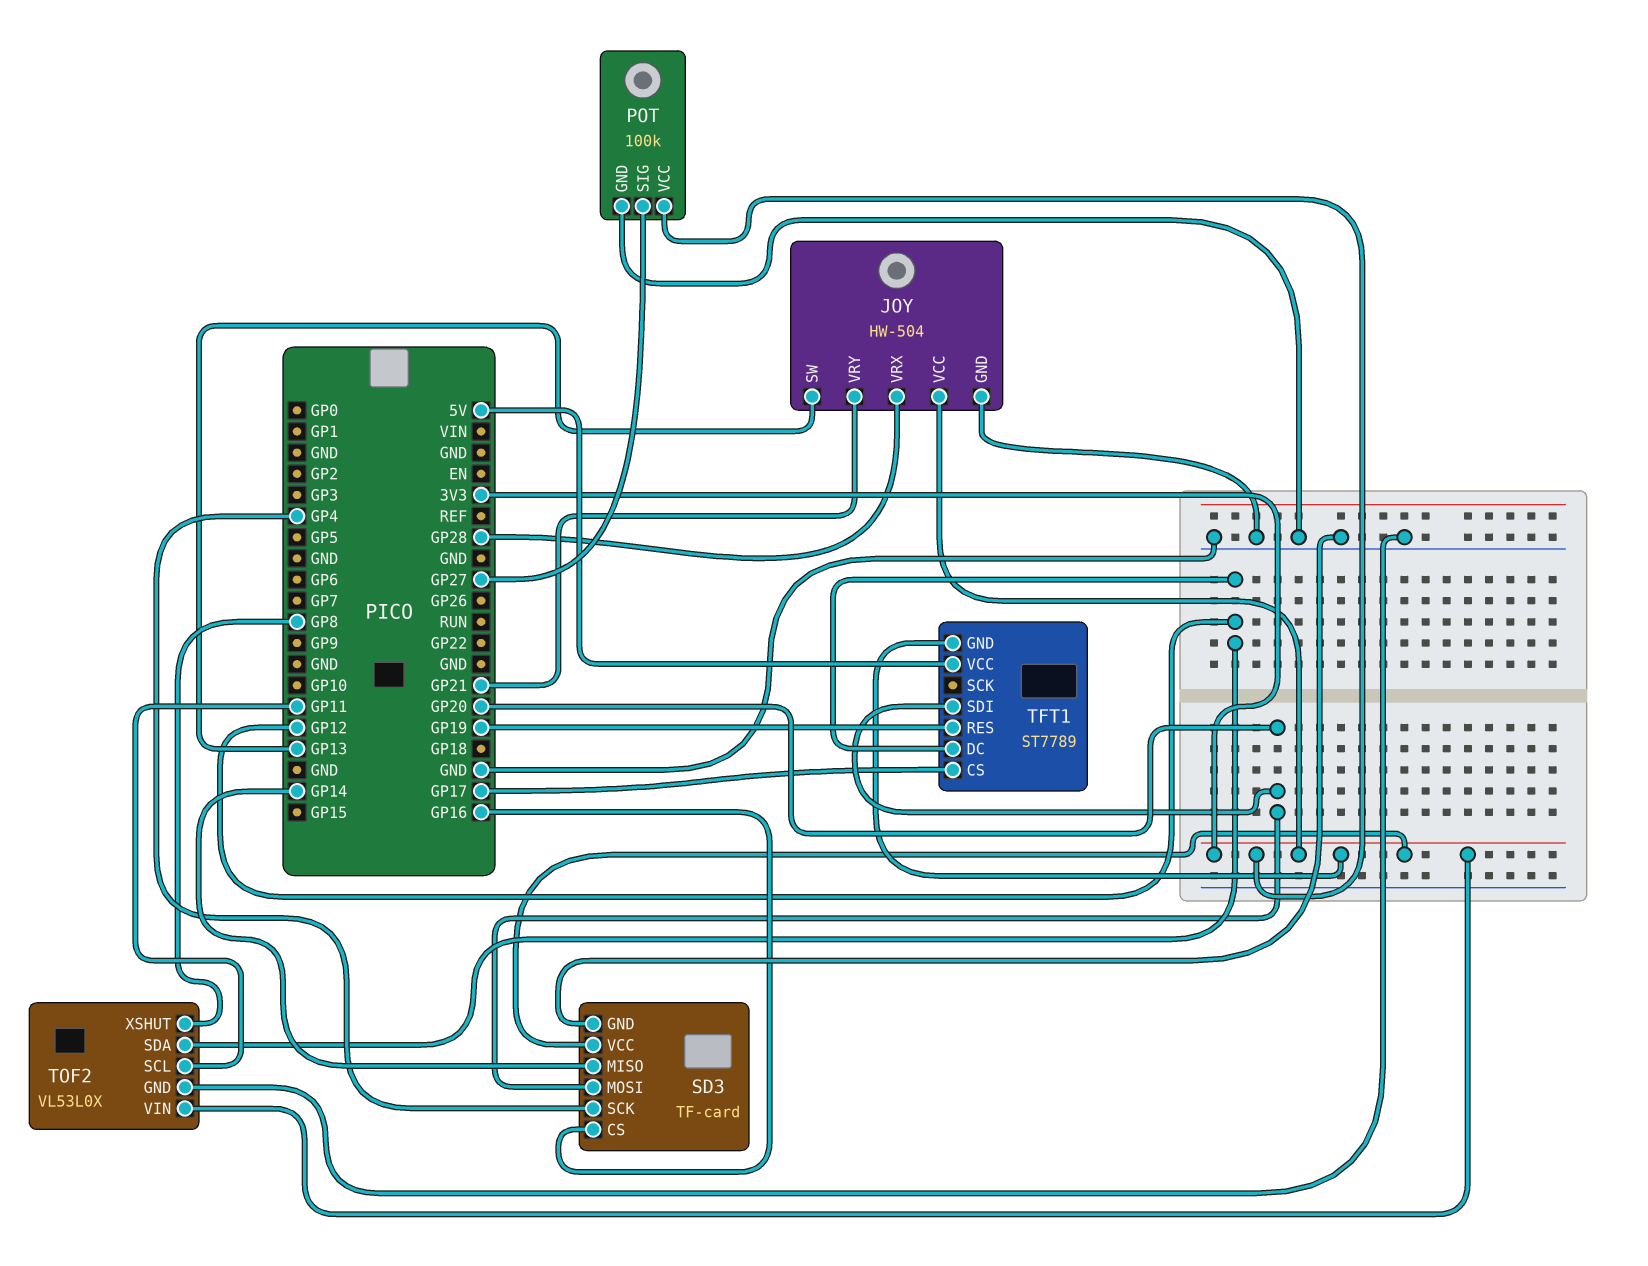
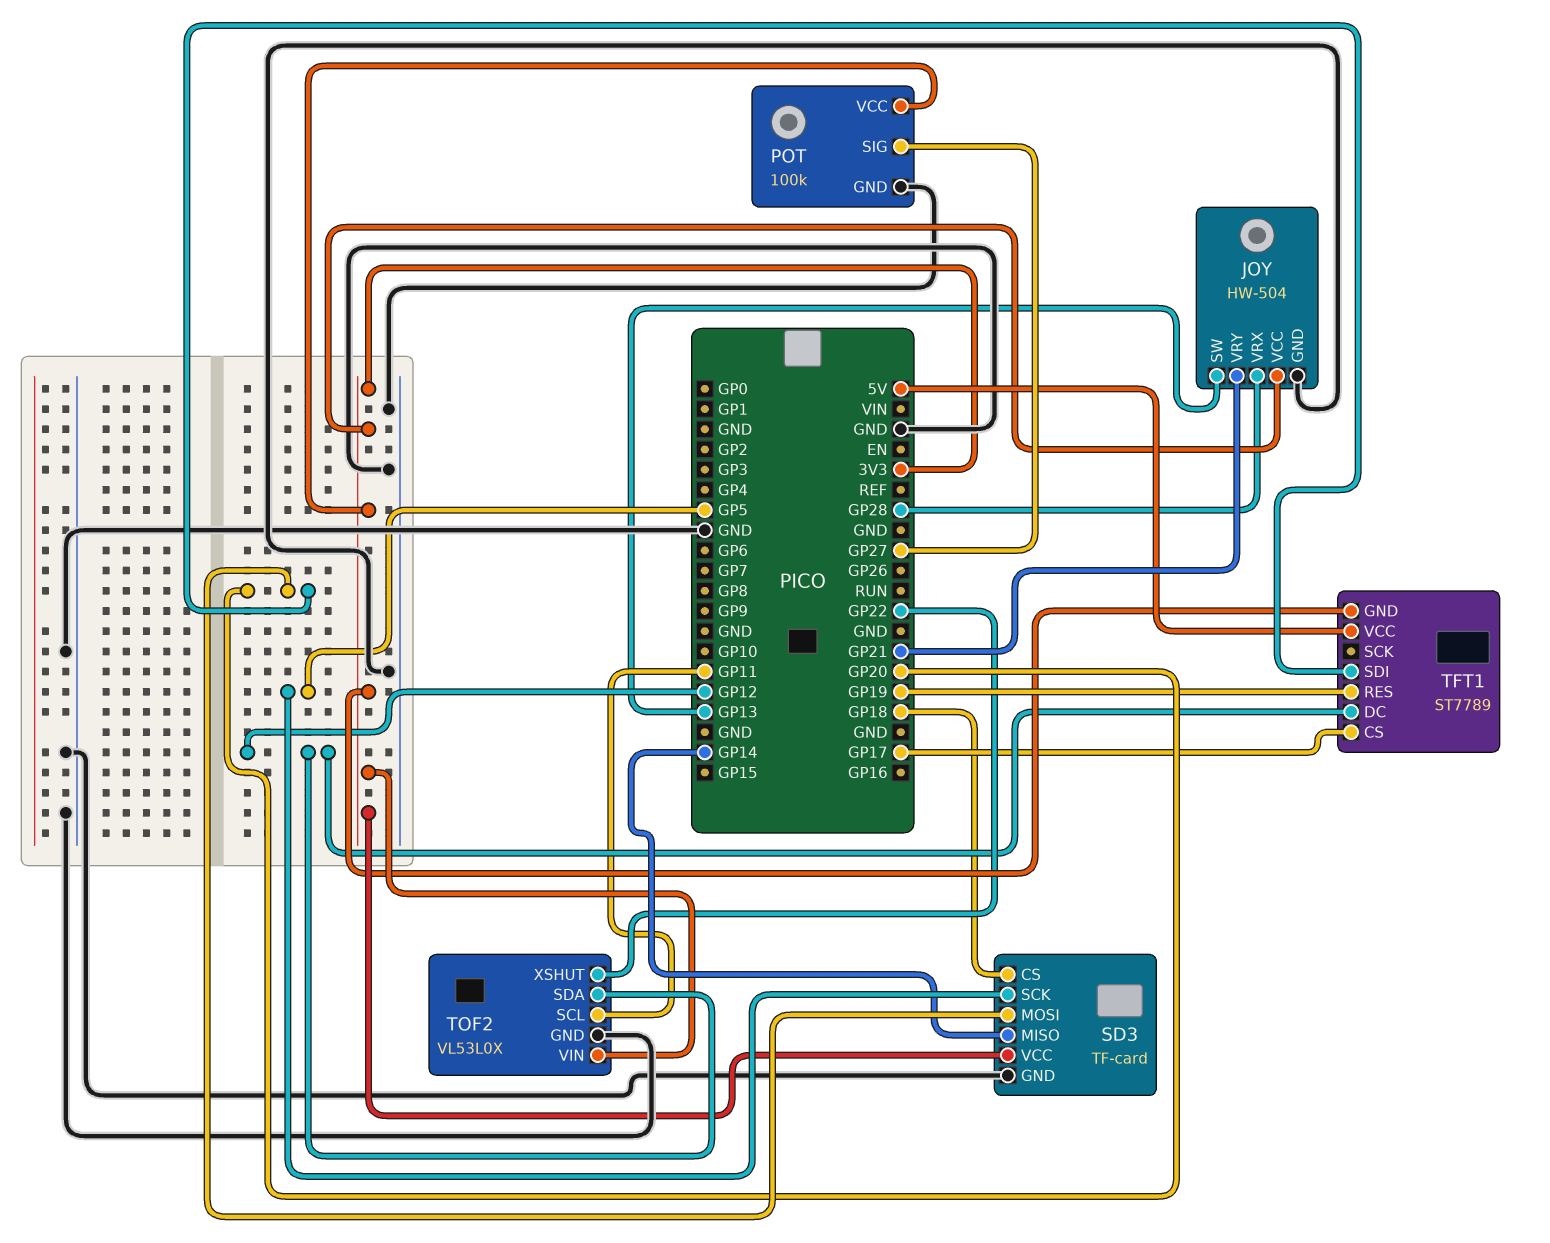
SD3 pin CS: GP16 -> GP18
SD3 pin SCK: GP4 -> GP5
TOF2 pin XSHUT: GP8 -> GP22

